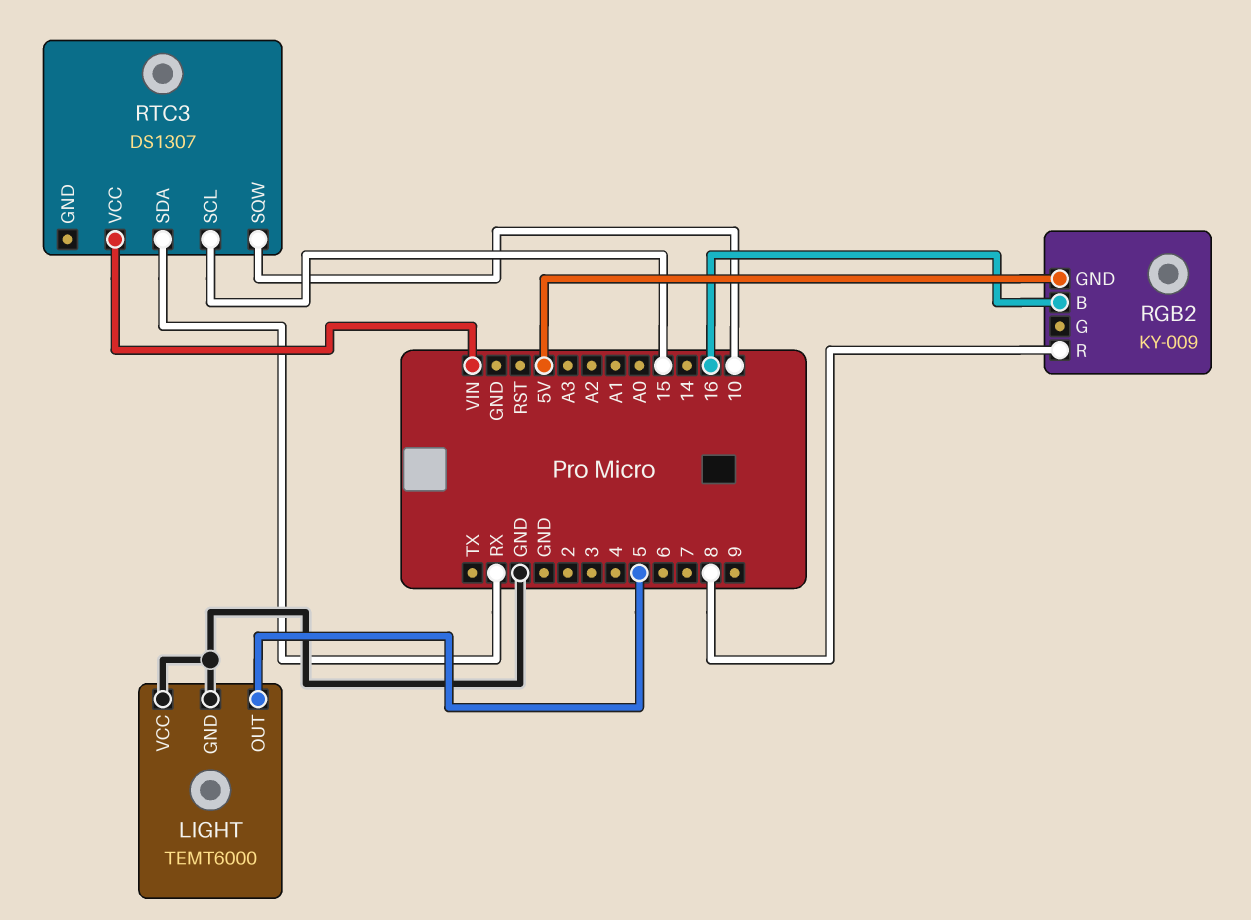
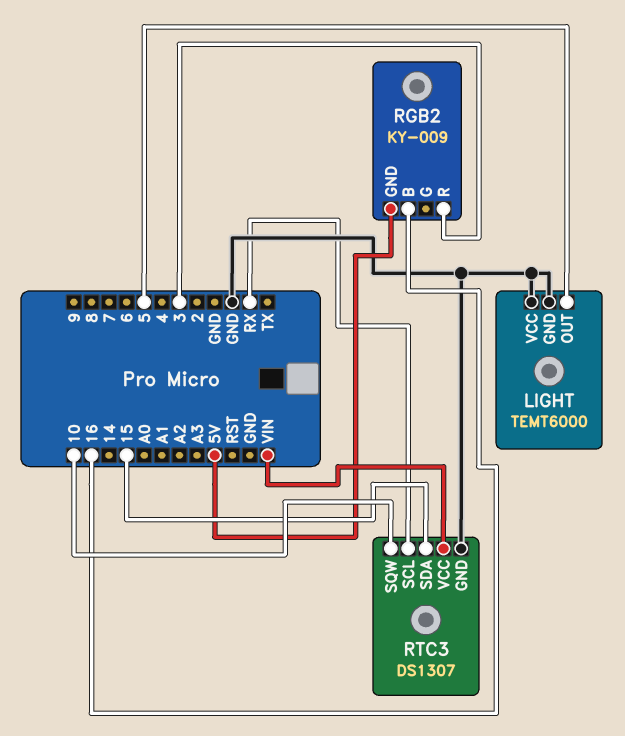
RGB2 pin R: 8 -> 3
RTC3 pin GND: none -> GND
RTC3 pin SCL: 15 -> RX
RTC3 pin SDA: RX -> 15

